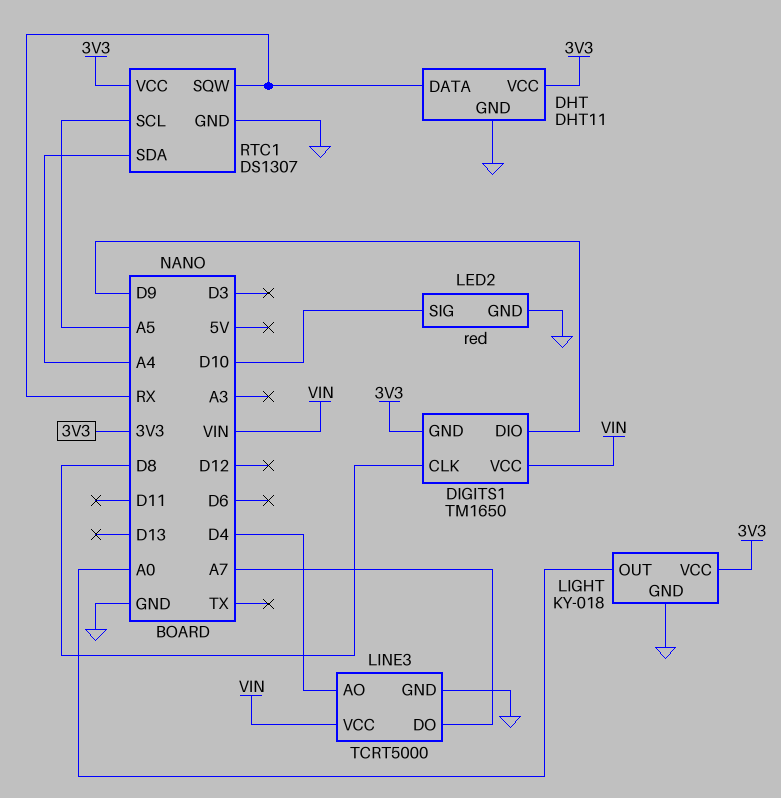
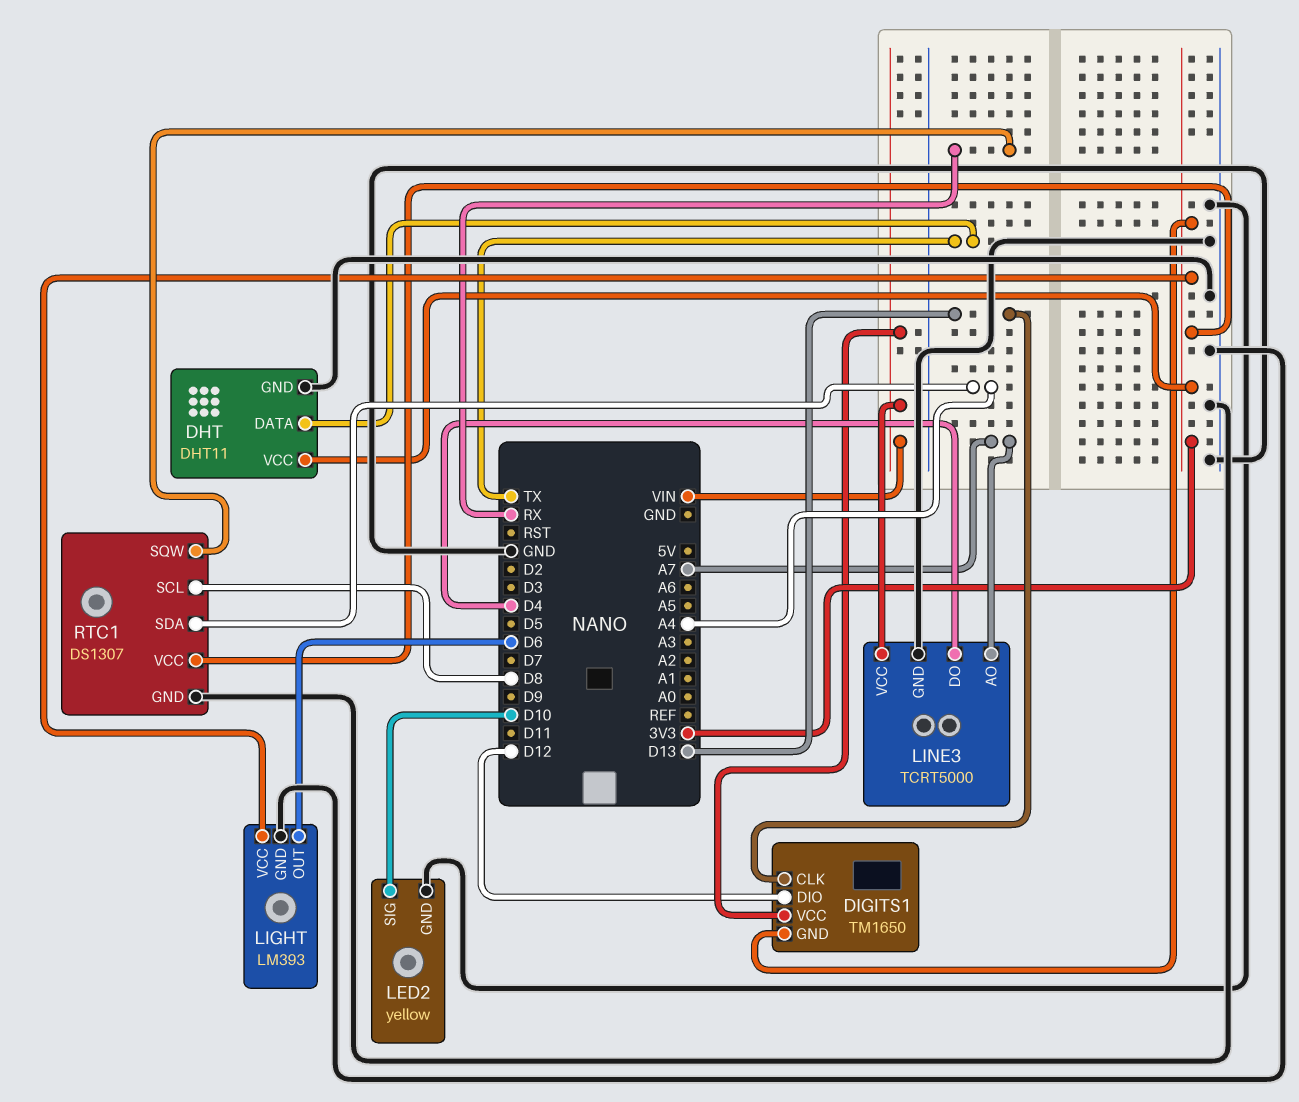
DHT pin DATA: RX -> TX
DIGITS1 pin CLK: D8 -> D13
DIGITS1 pin DIO: D9 -> D12
LED2: red -> yellow
LIGHT: KY-018 -> LM393
LIGHT pin OUT: A0 -> D6
LINE3 pin AO: D4 -> A7
LINE3 pin DO: A7 -> D4
RTC1 pin SCL: A5 -> D8

